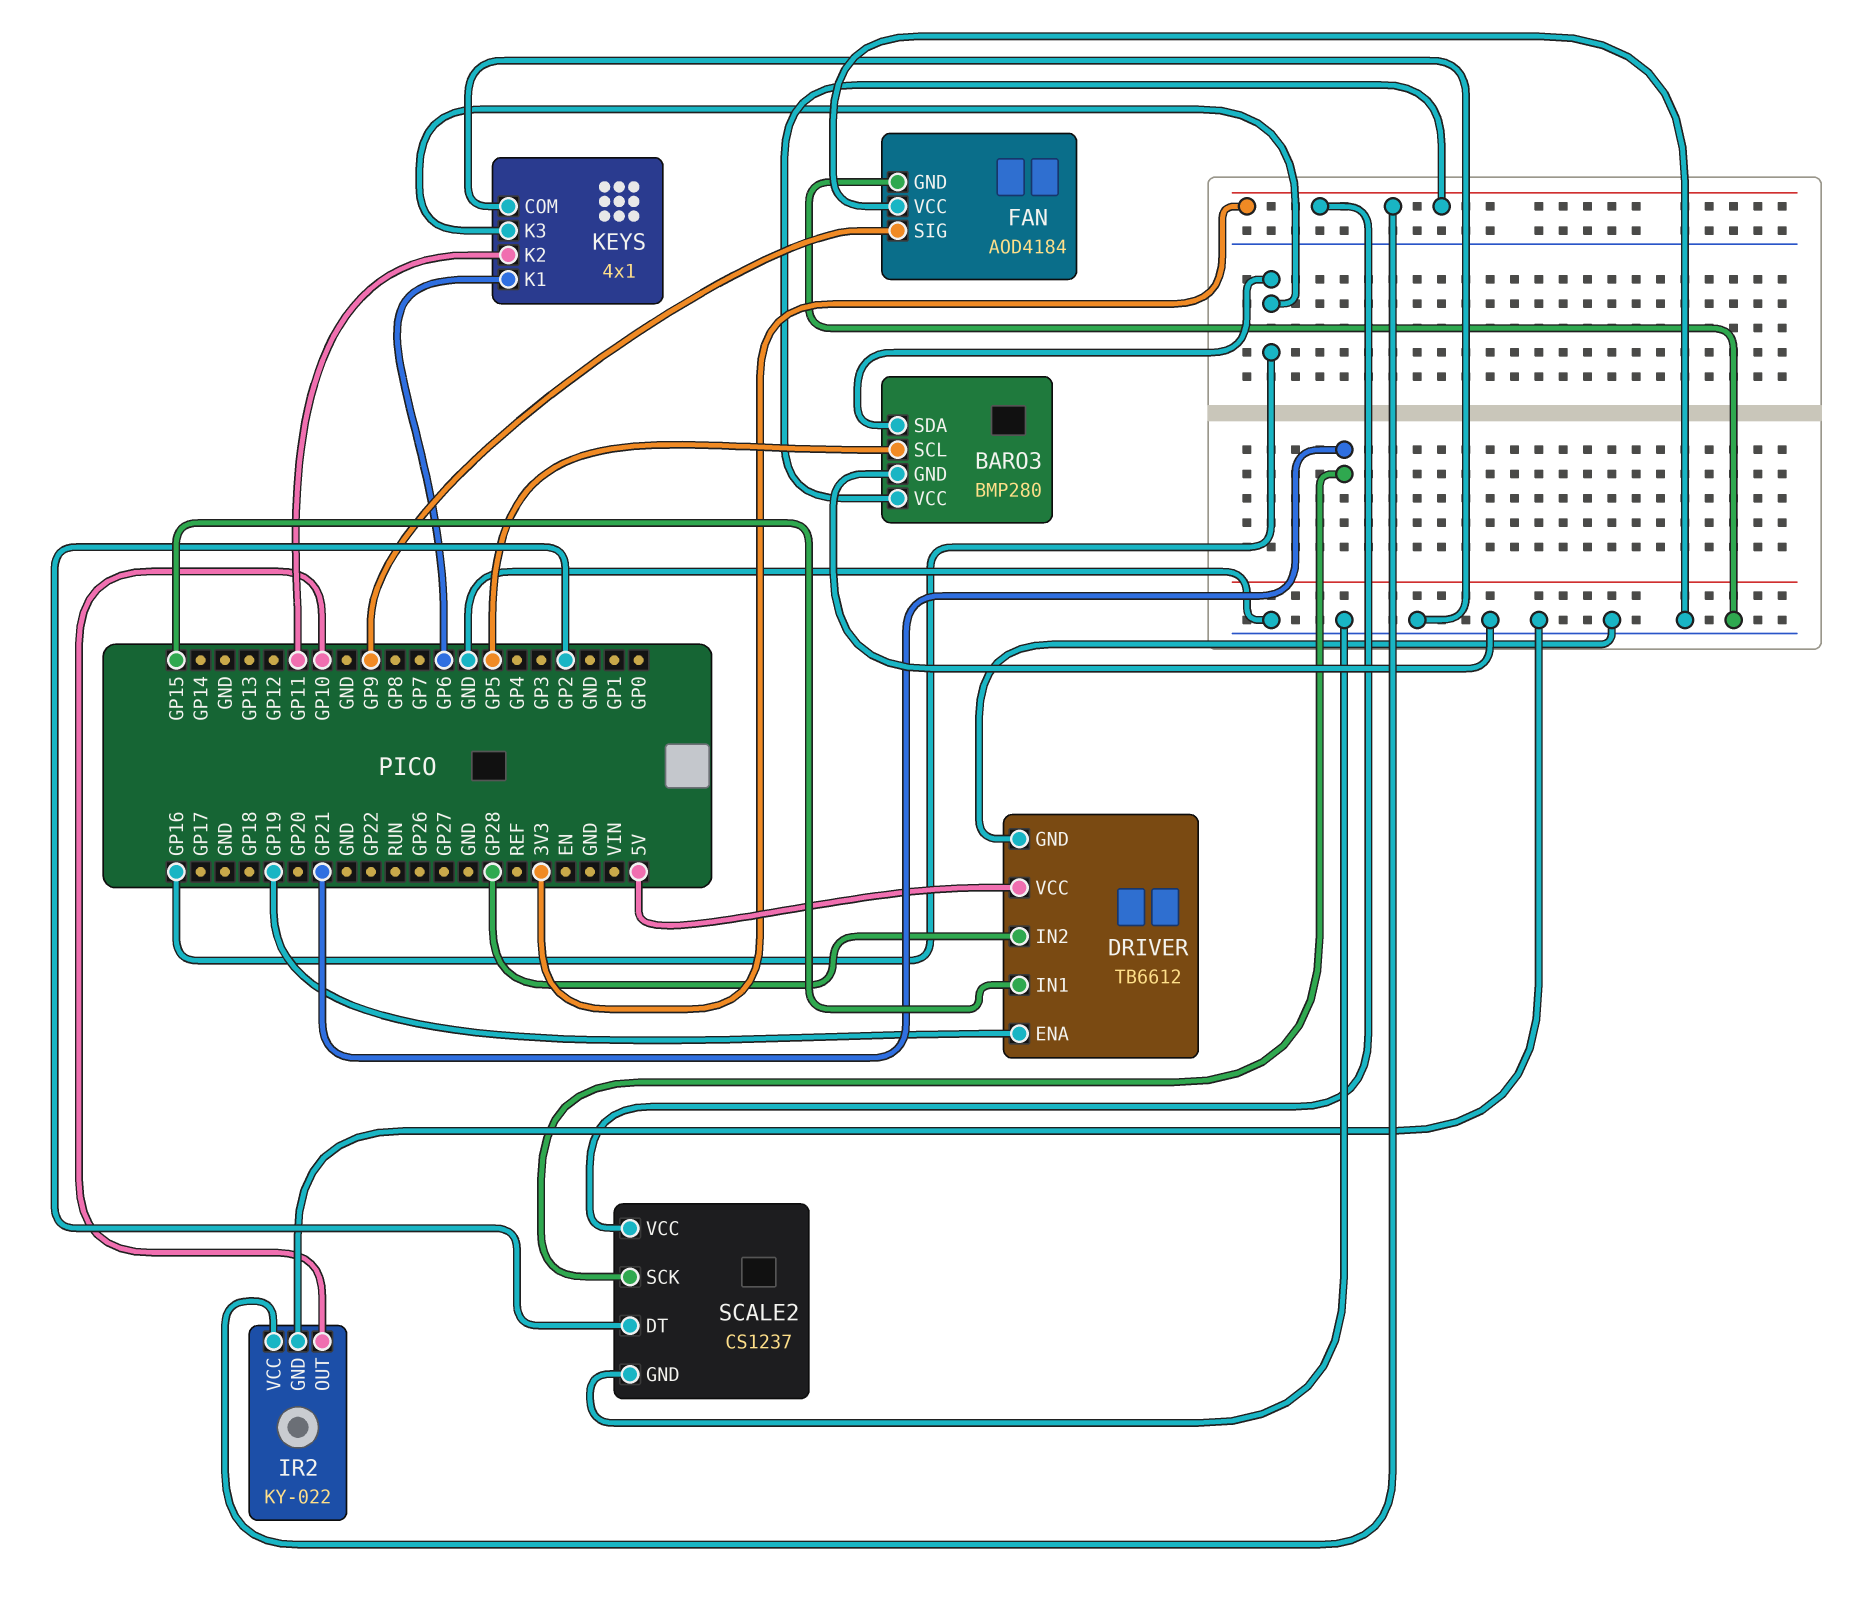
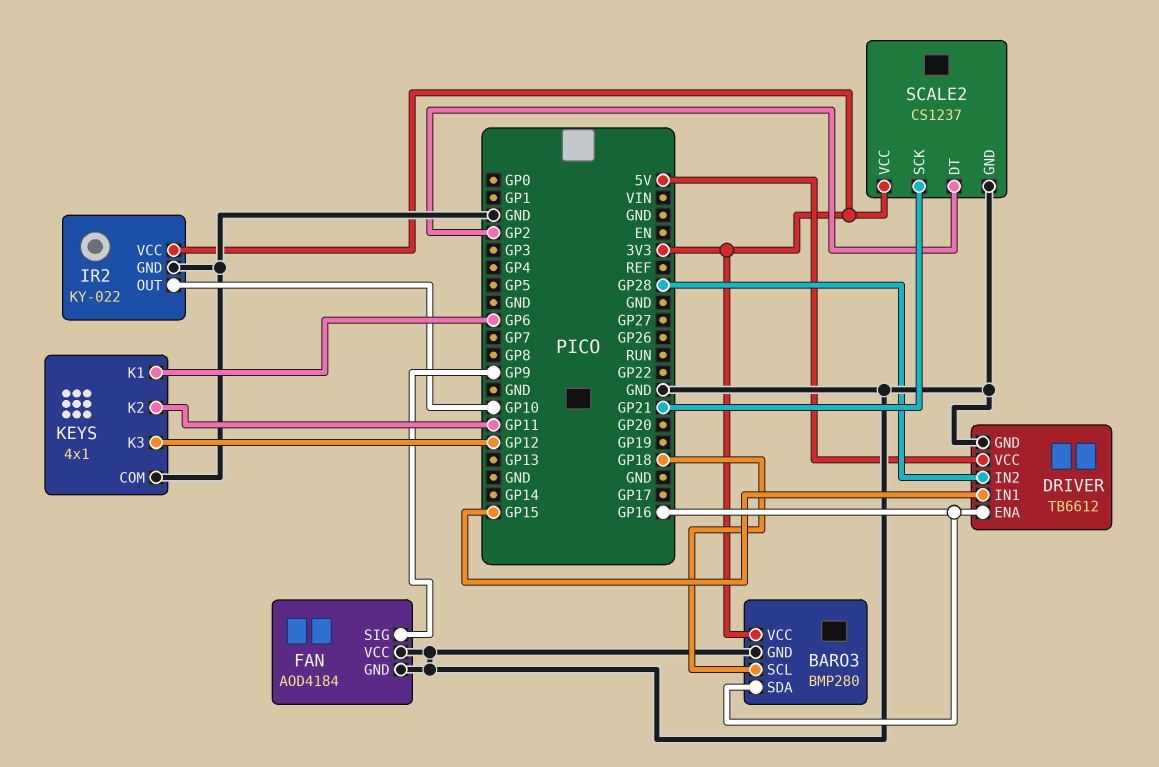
BARO3 pin SCL: GP5 -> GP18
DRIVER pin ENA: GP19 -> GP16
KEYS pin K3: GP16 -> GP12

